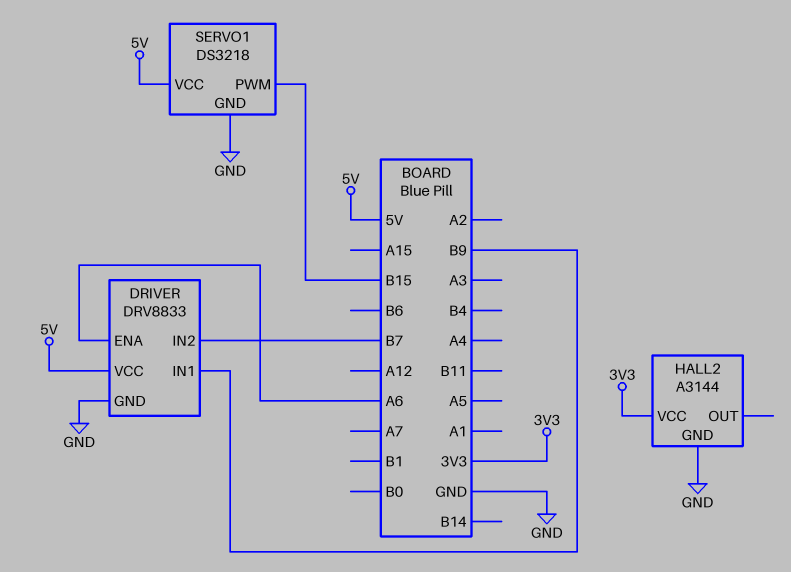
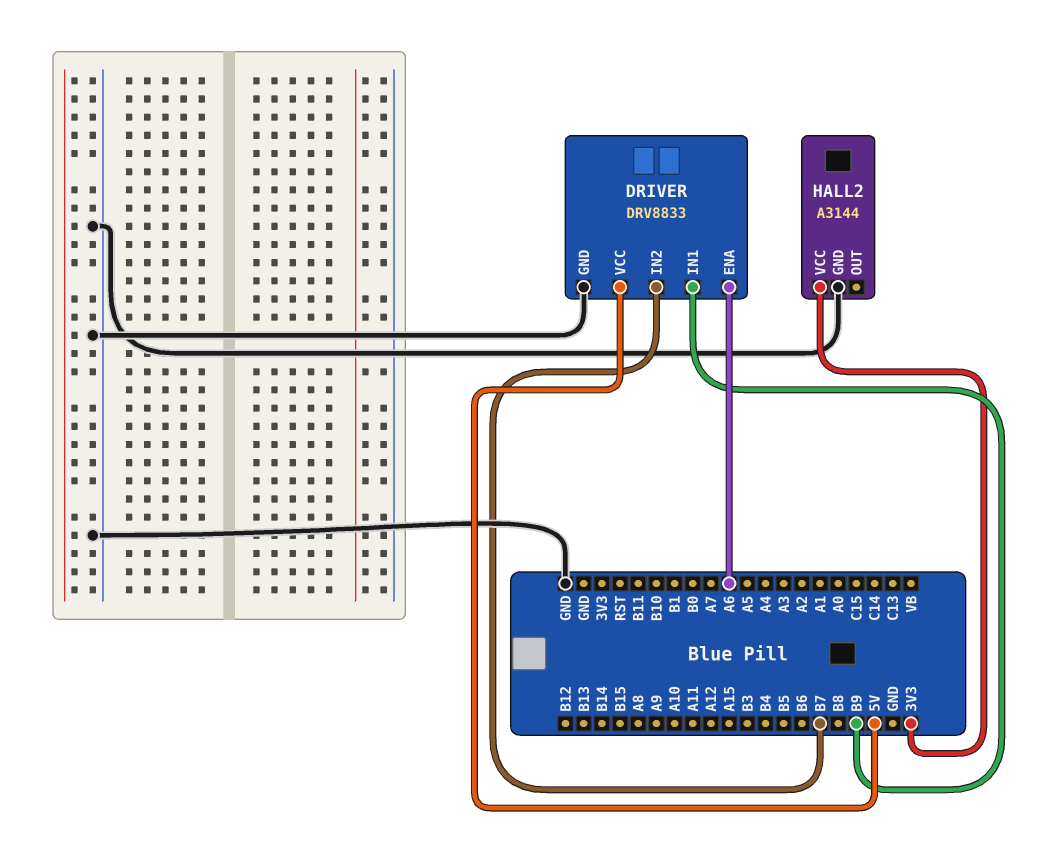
SERVO1: DS3218 -> none
SERVO1 pin GND: GND -> none
SERVO1 pin PWM: B15 -> none
SERVO1 pin VCC: 5V -> none

